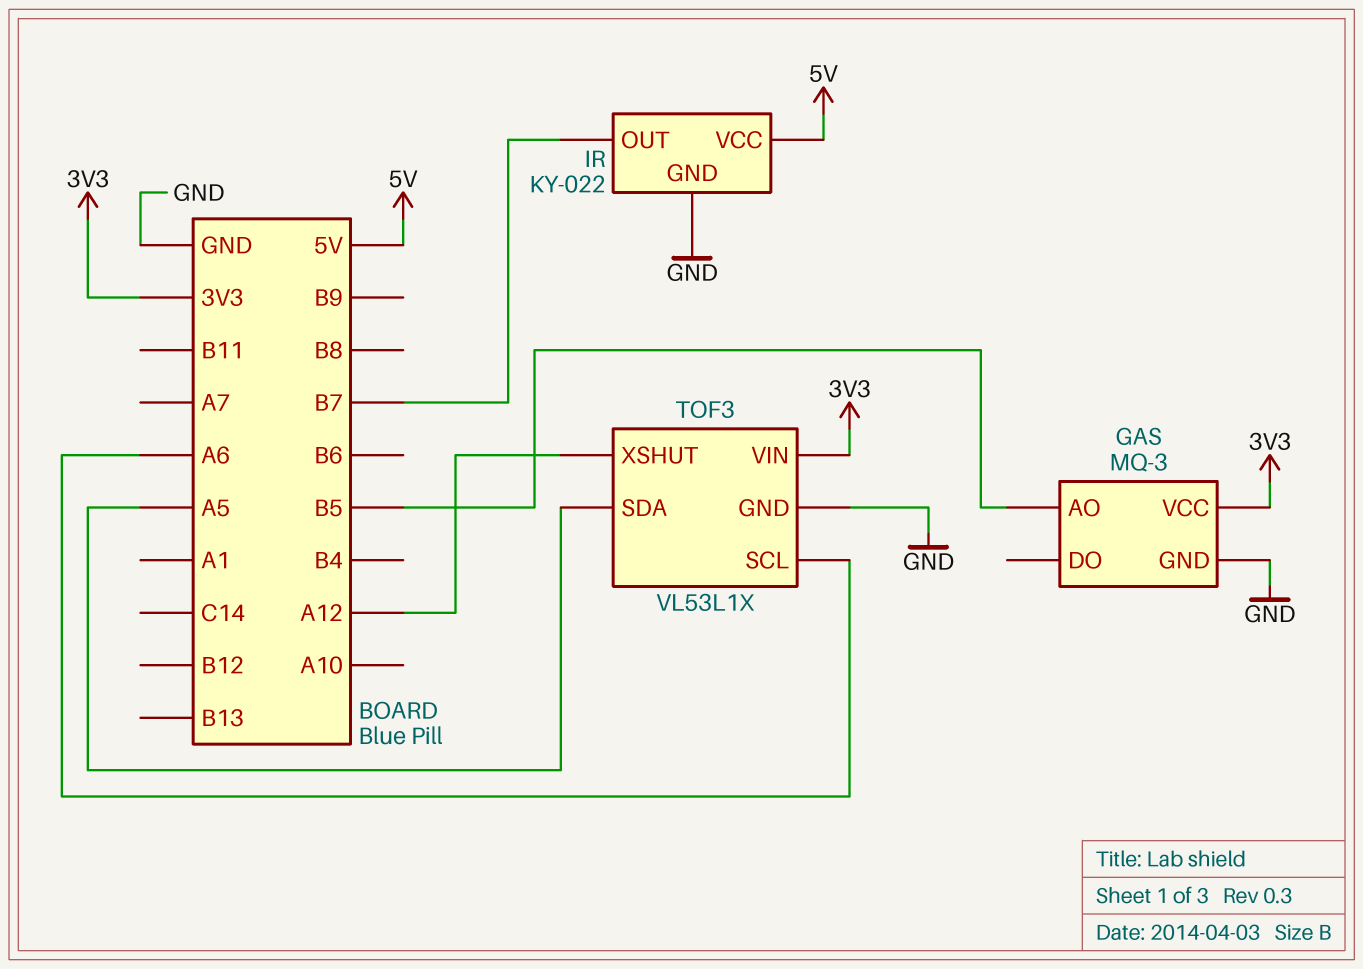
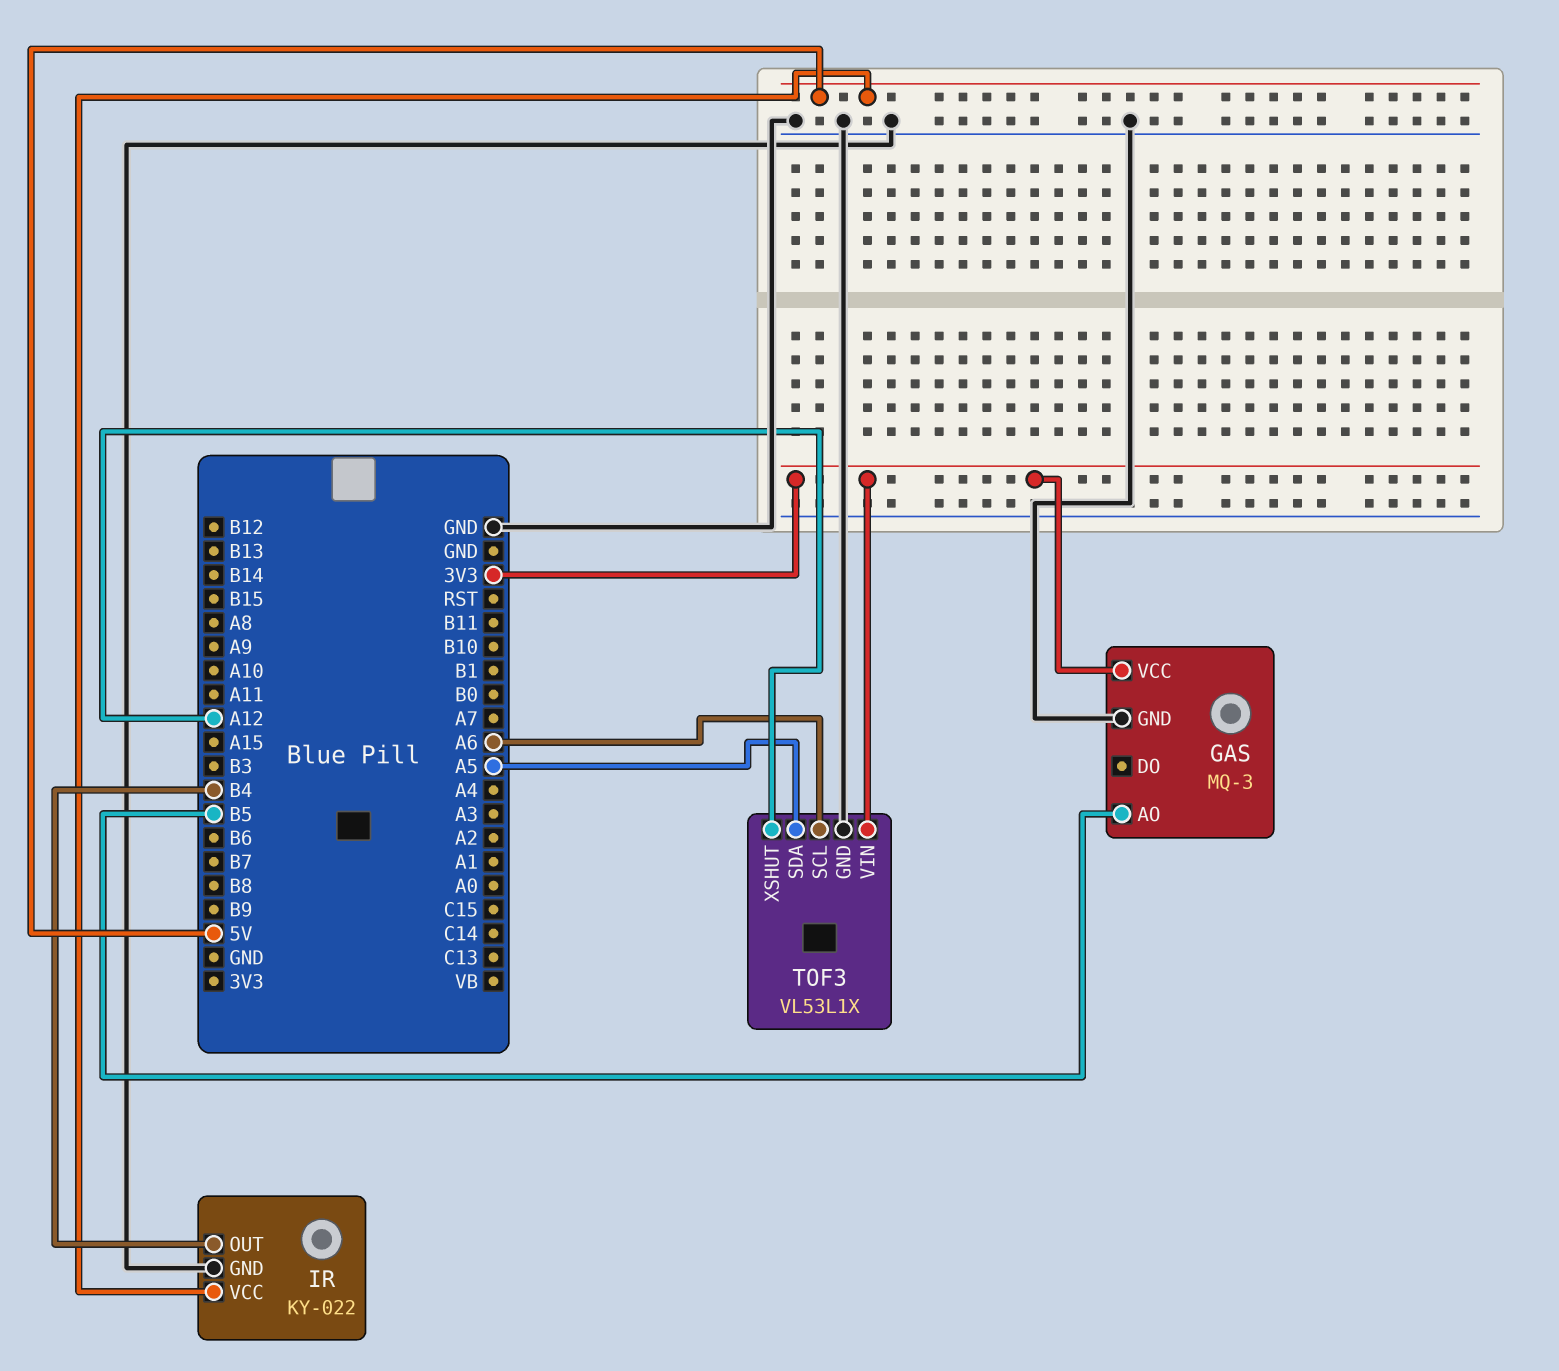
IR pin OUT: B7 -> B4

